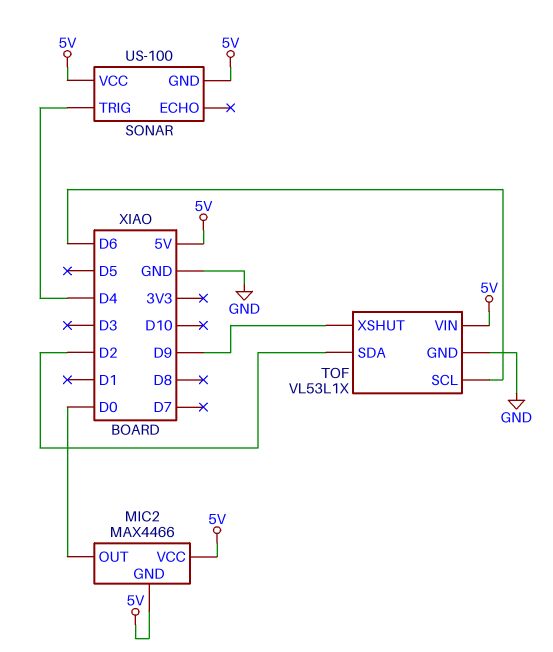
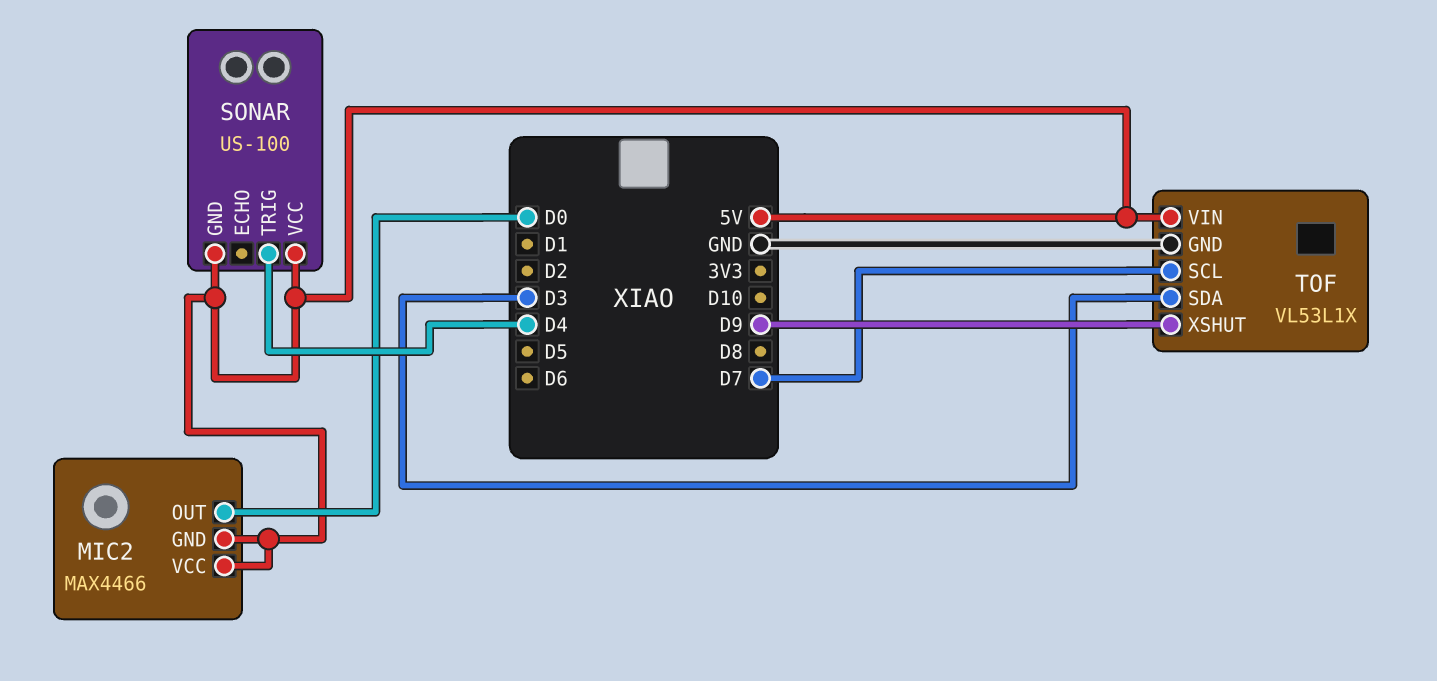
TOF pin SCL: D6 -> D7
TOF pin SDA: D2 -> D3

